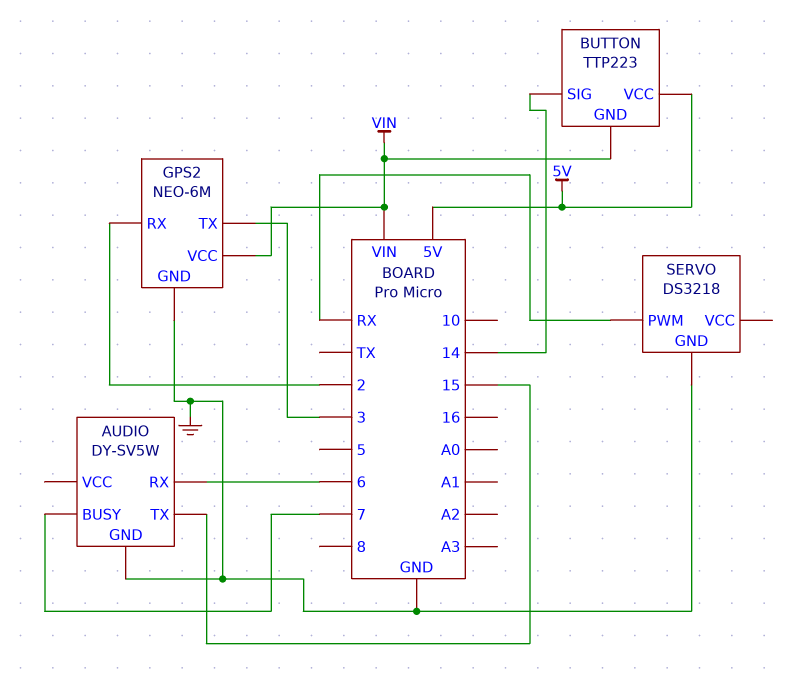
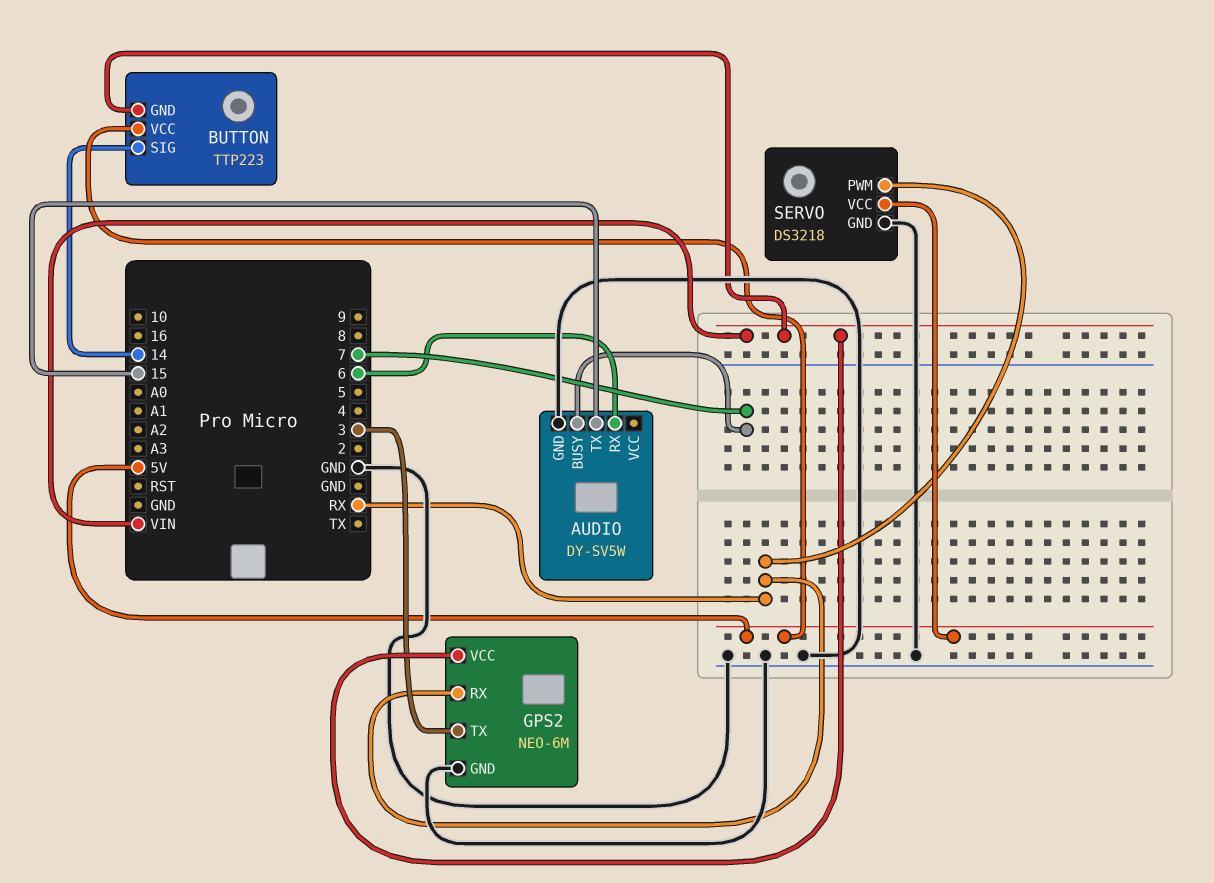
GPS2 pin RX: 2 -> RX
SERVO pin VCC: none -> 5V

